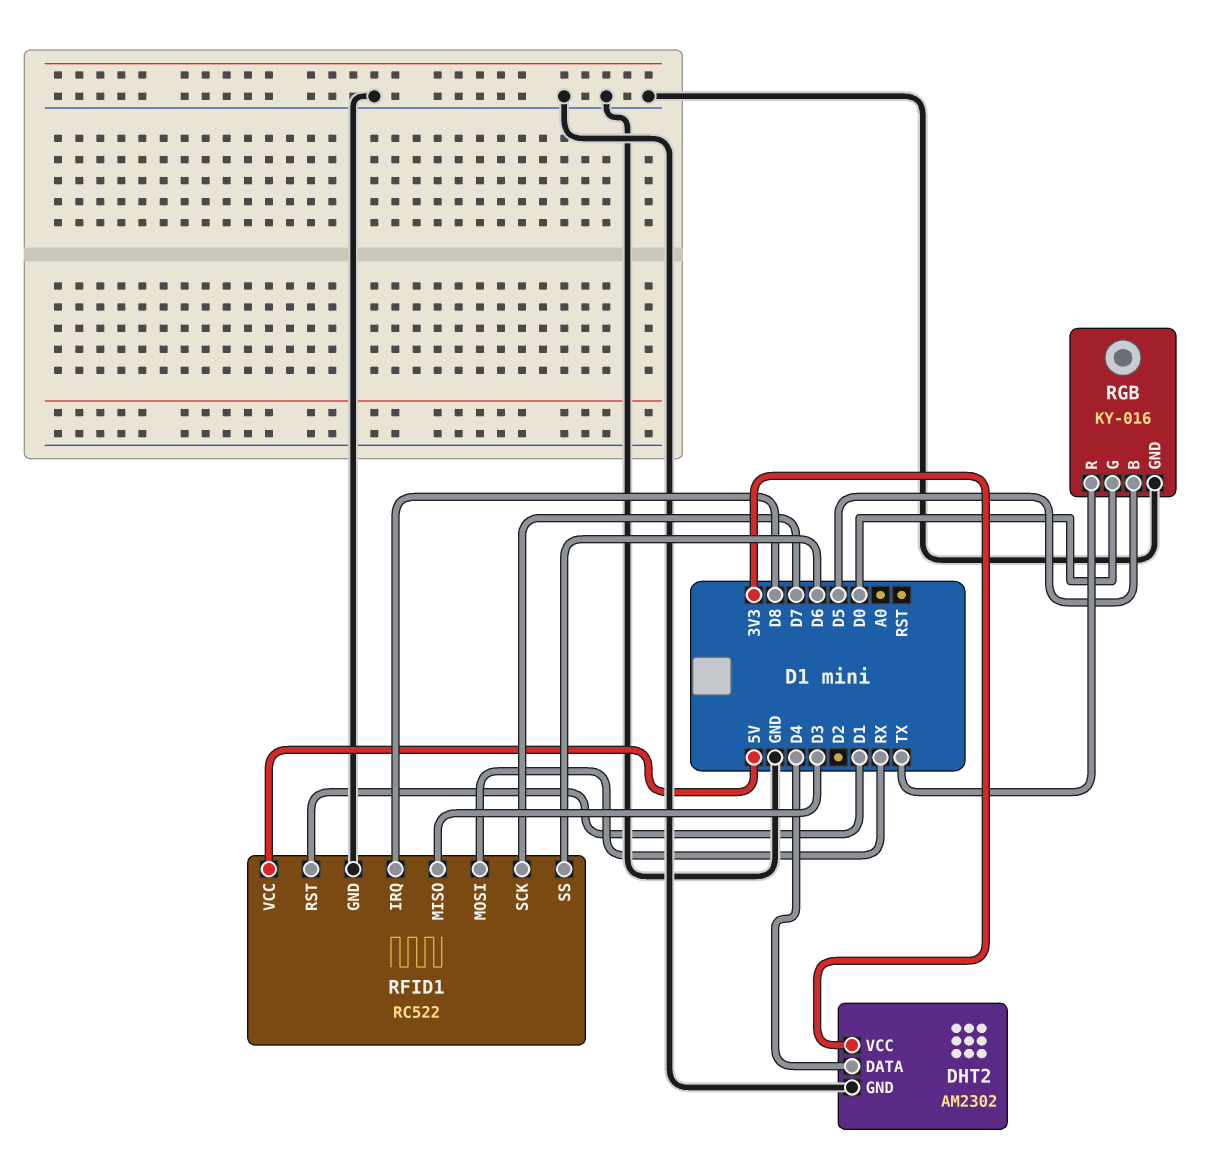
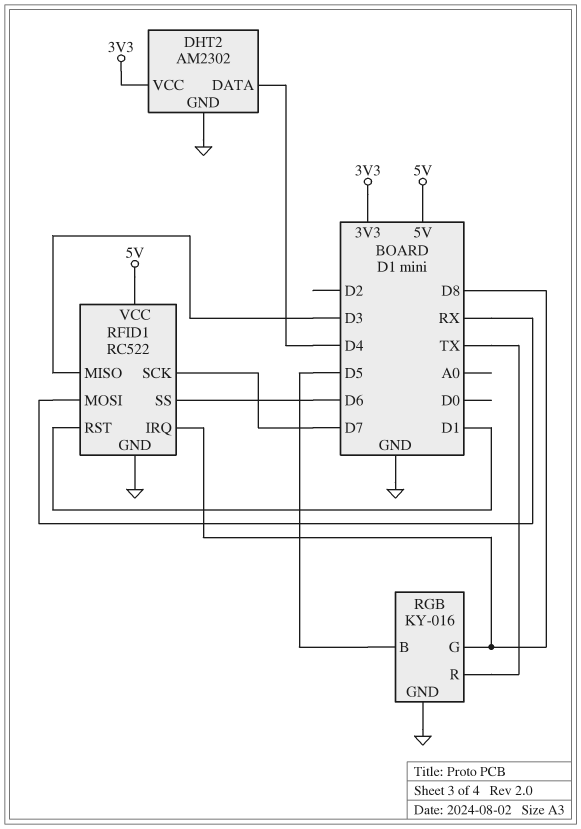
RGB pin G: D0 -> D8

